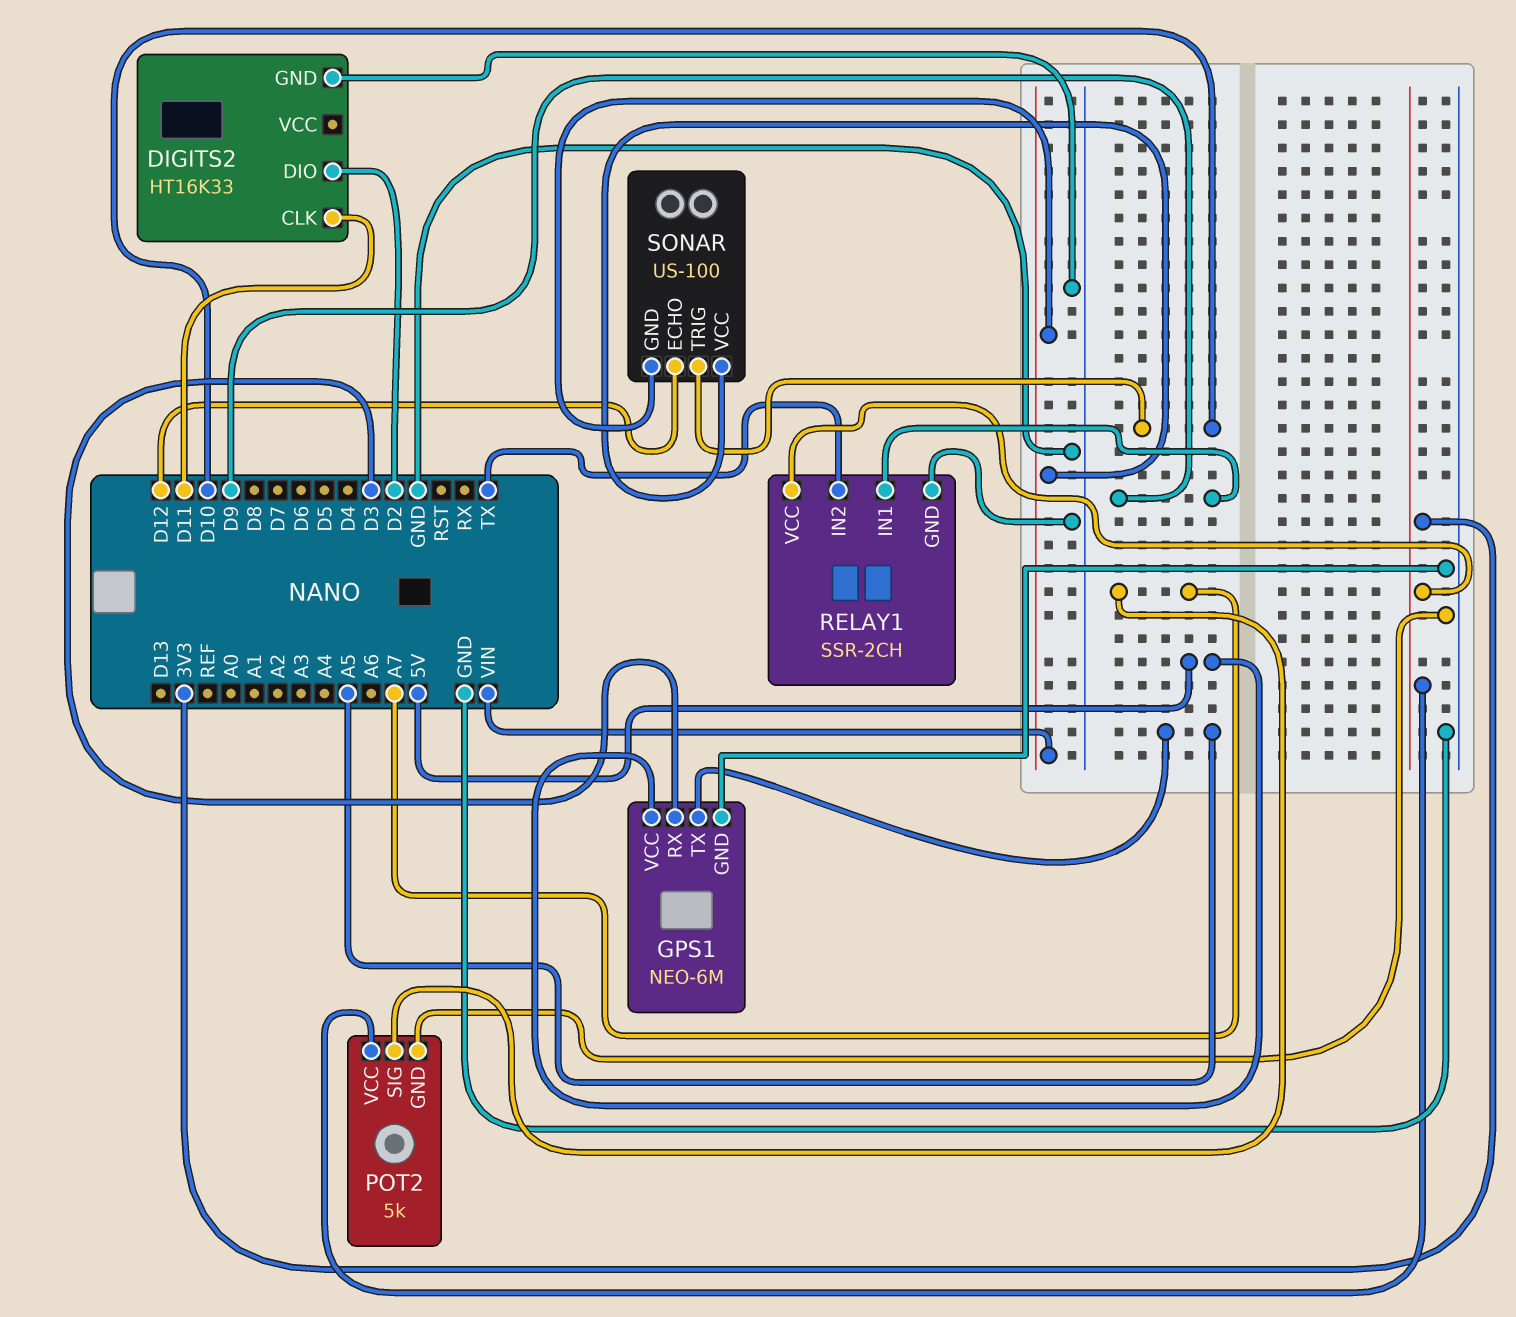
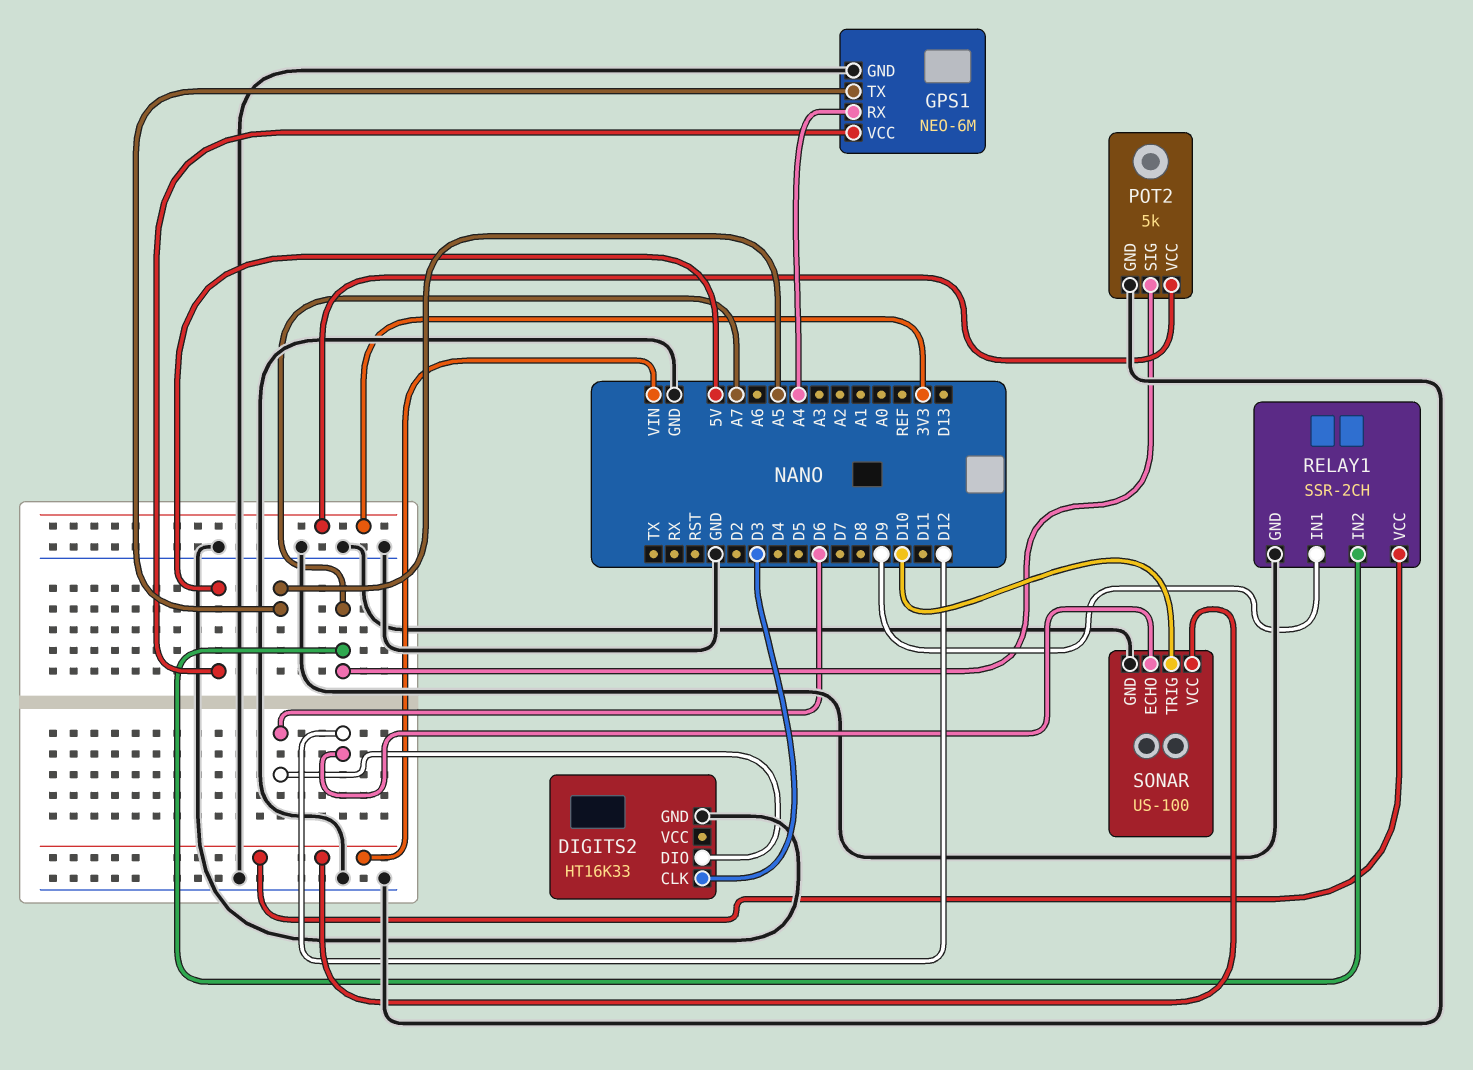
DIGITS2 pin CLK: D11 -> D3
DIGITS2 pin DIO: D2 -> D6
GPS1 pin RX: D3 -> A4
RELAY1 pin IN2: TX -> A7
RELAY1 pin VCC: 3V3 -> VIN
SONAR pin GND: VIN -> GND

